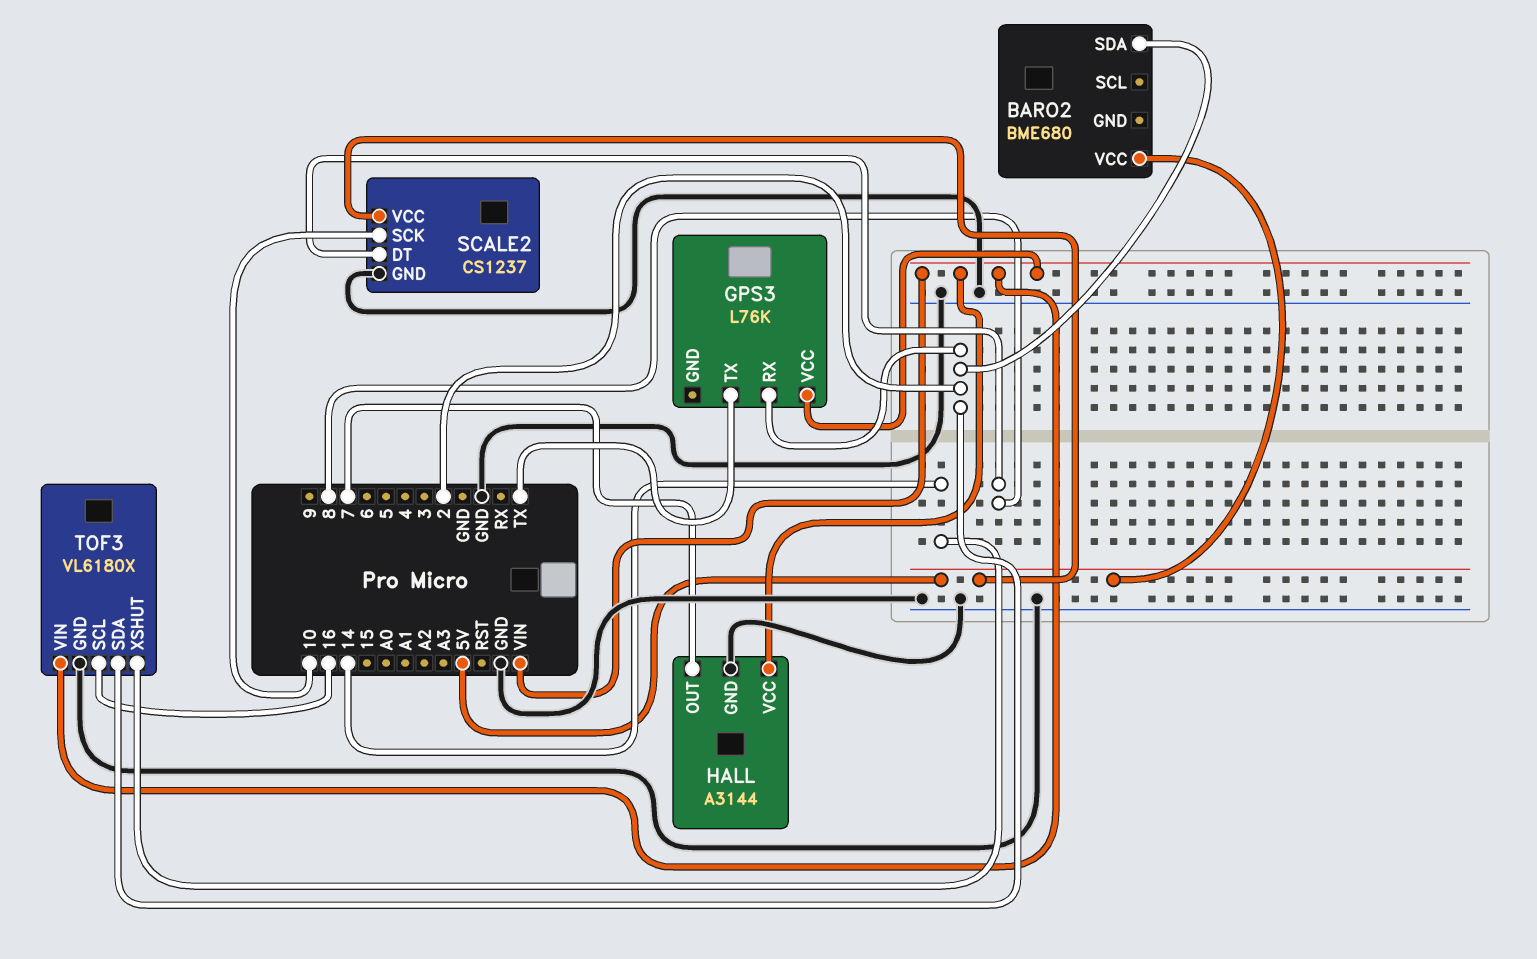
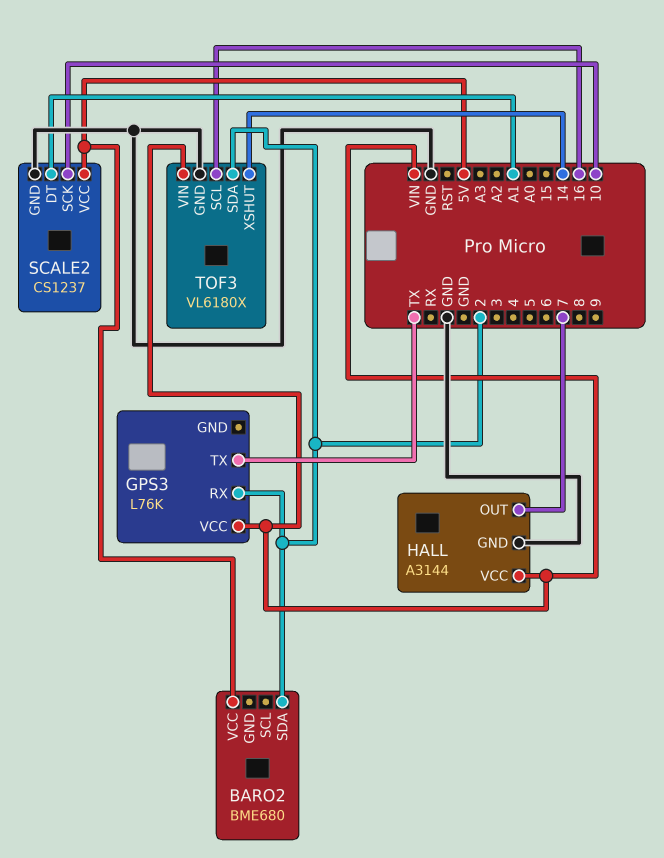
SCALE2 pin DT: 8 -> A1

